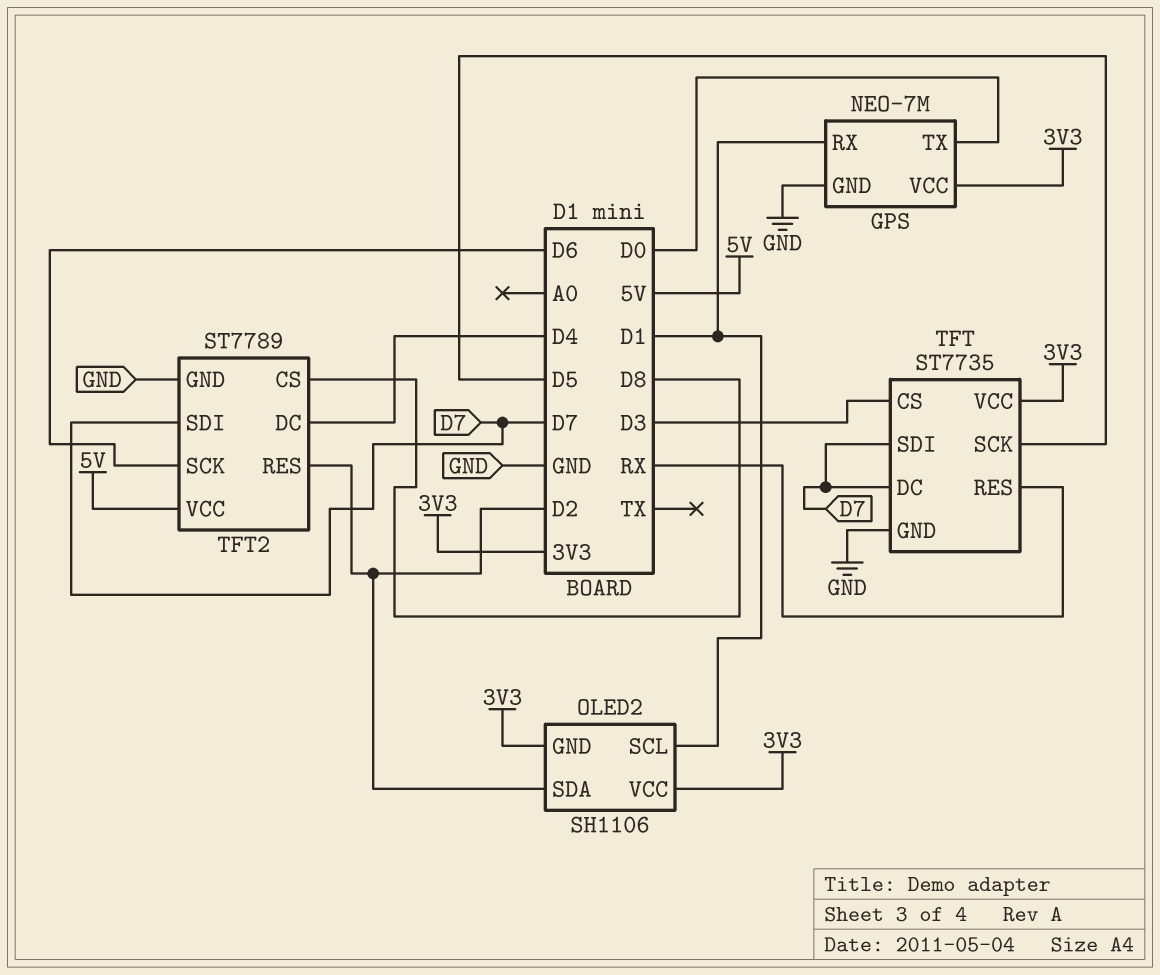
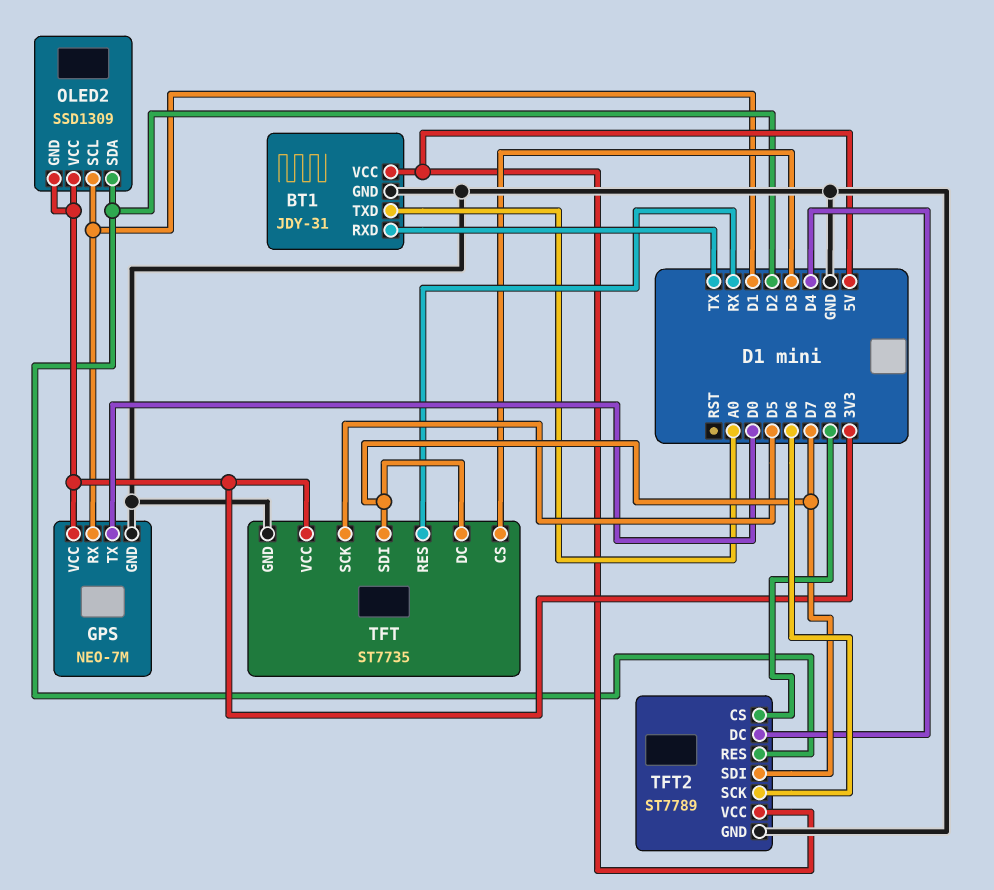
BT1: none -> JDY-31
BT1 pin GND: none -> GND
BT1 pin RXD: none -> TX
BT1 pin TXD: none -> A0
BT1 pin VCC: none -> 5V
OLED2: SH1106 -> SSD1309

